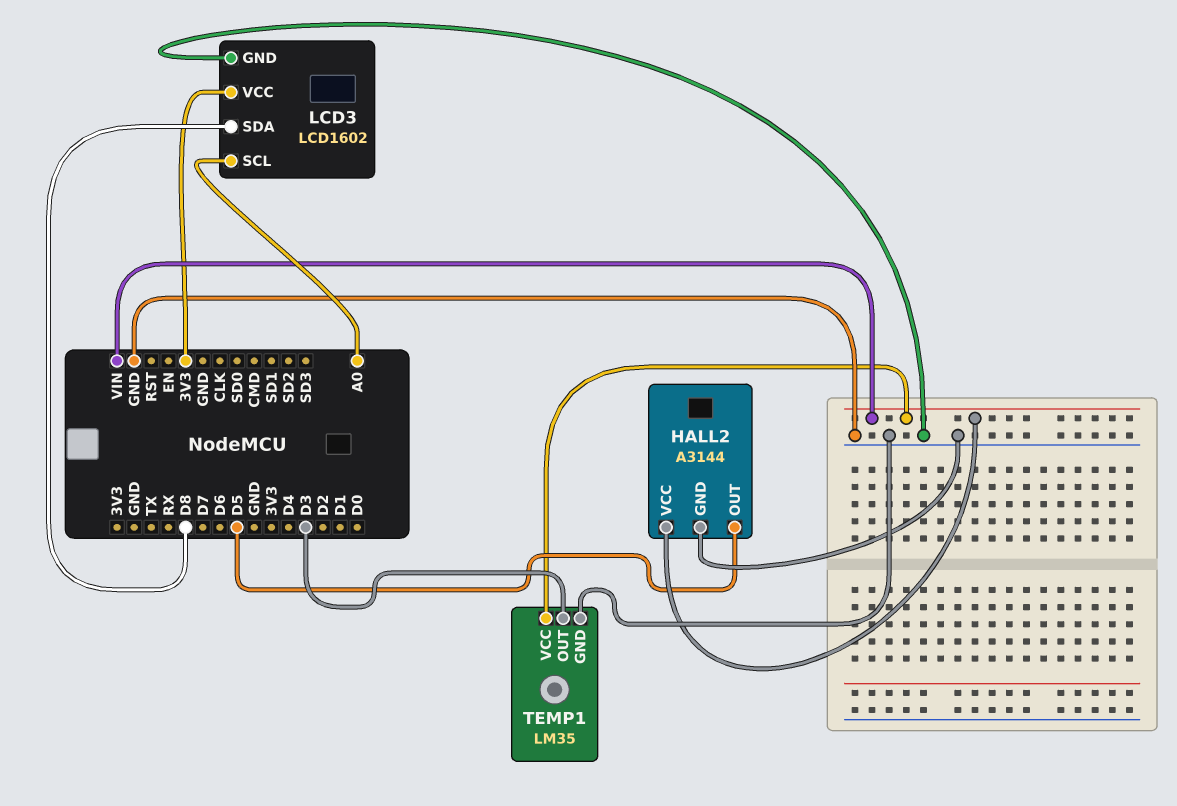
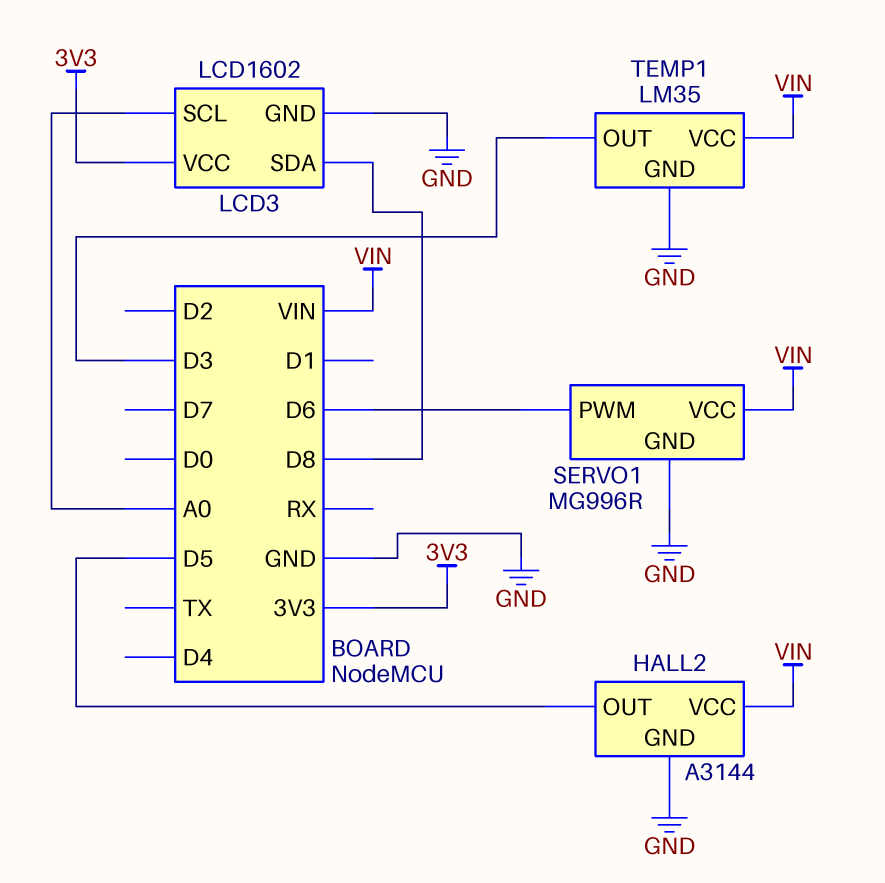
SERVO1: none -> MG996R
SERVO1 pin GND: none -> GND
SERVO1 pin PWM: none -> D6
SERVO1 pin VCC: none -> VIN

